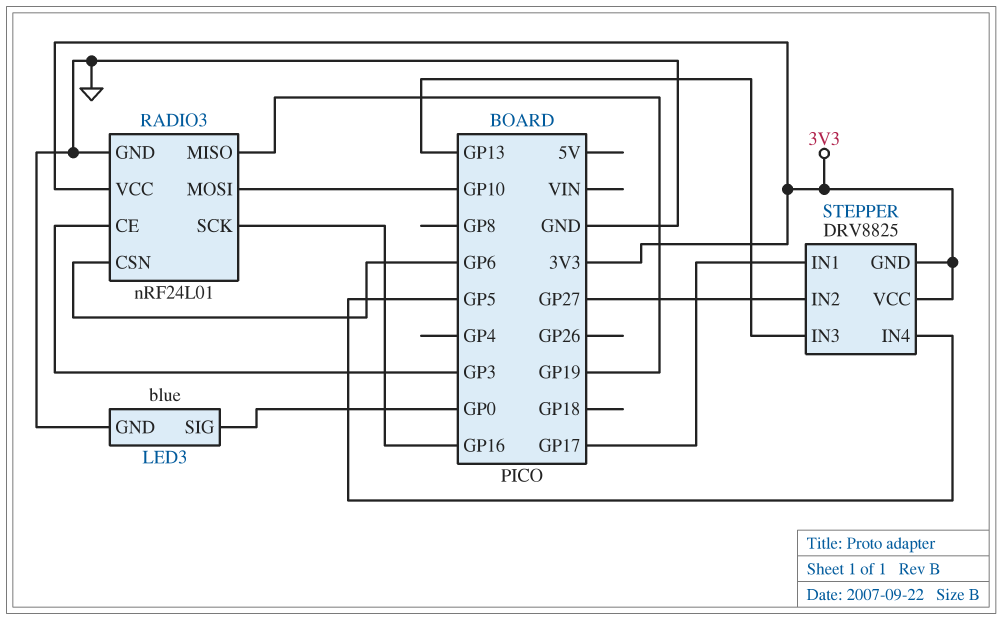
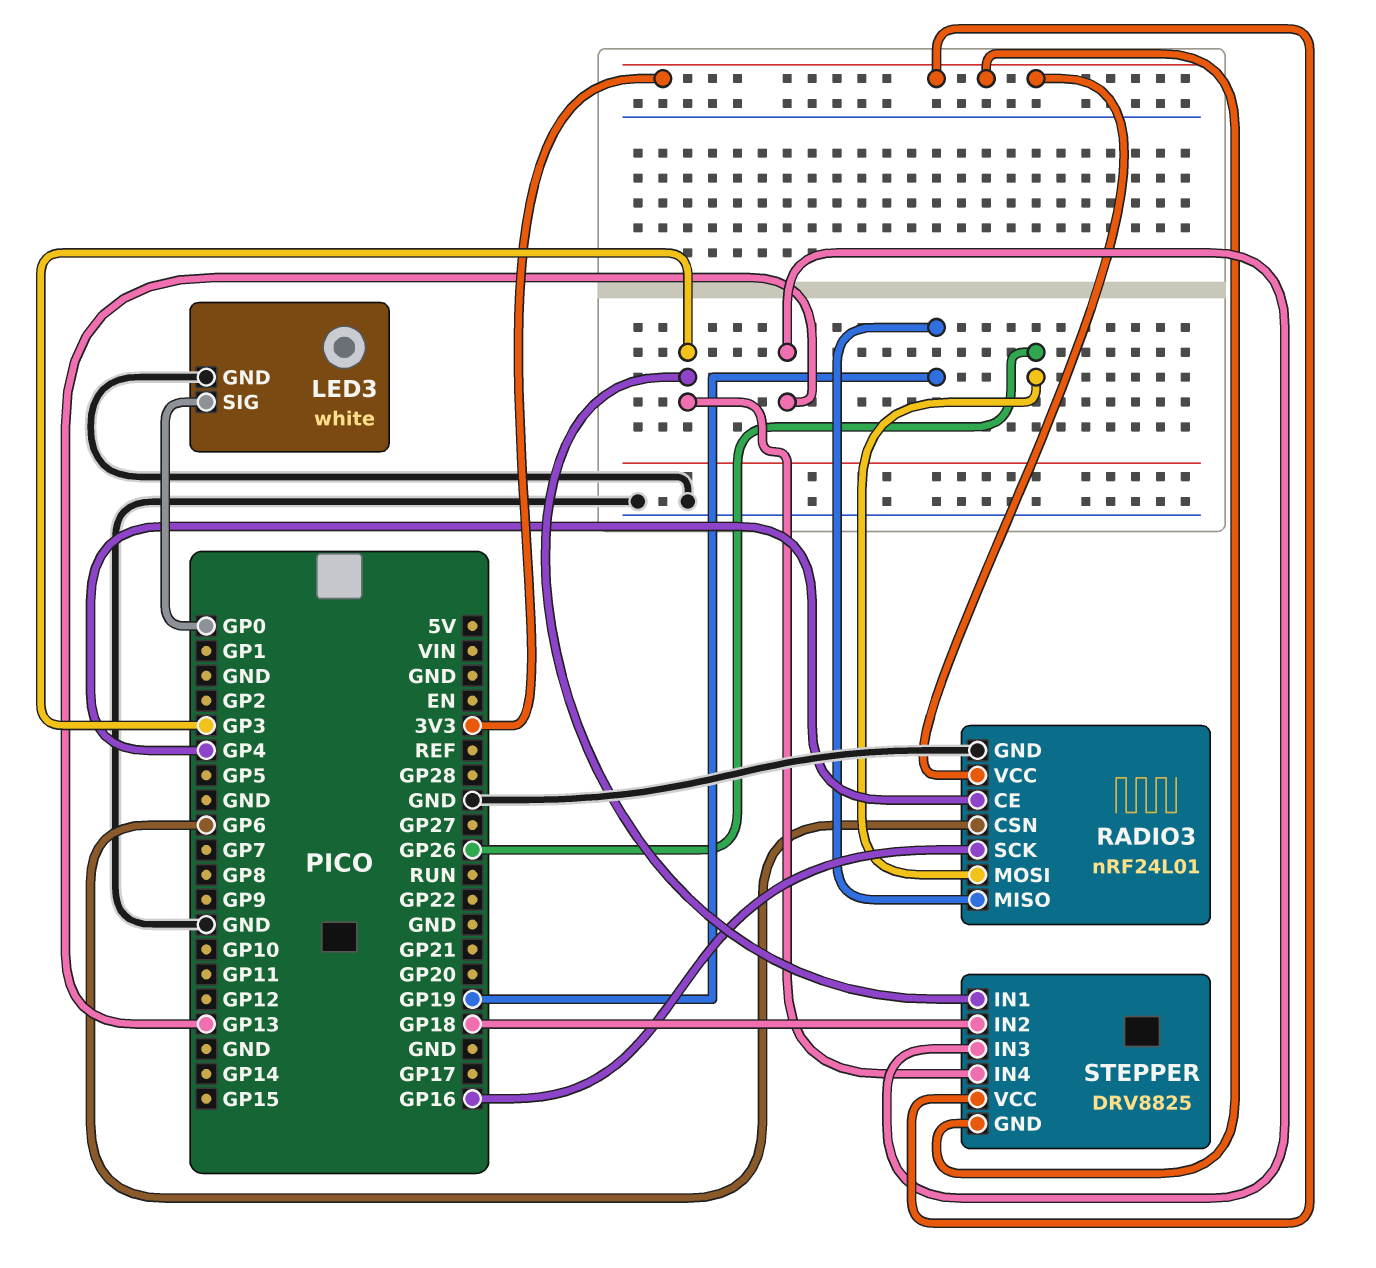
LED3: blue -> white
RADIO3 pin CE: GP3 -> GP4
RADIO3 pin MOSI: GP10 -> GP26
STEPPER pin IN1: GP17 -> GP3
STEPPER pin IN2: GP27 -> GP18
STEPPER pin IN4: GP5 -> GP3

